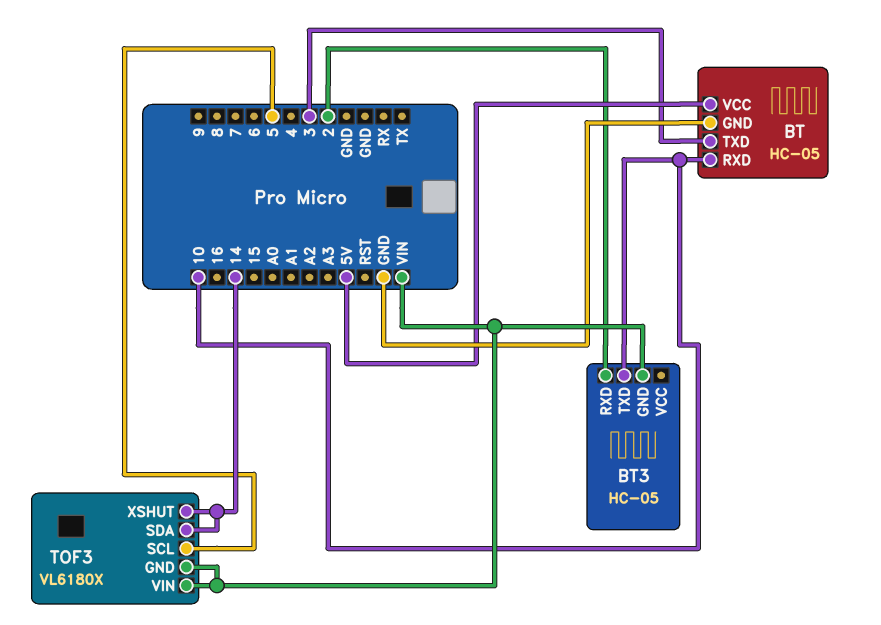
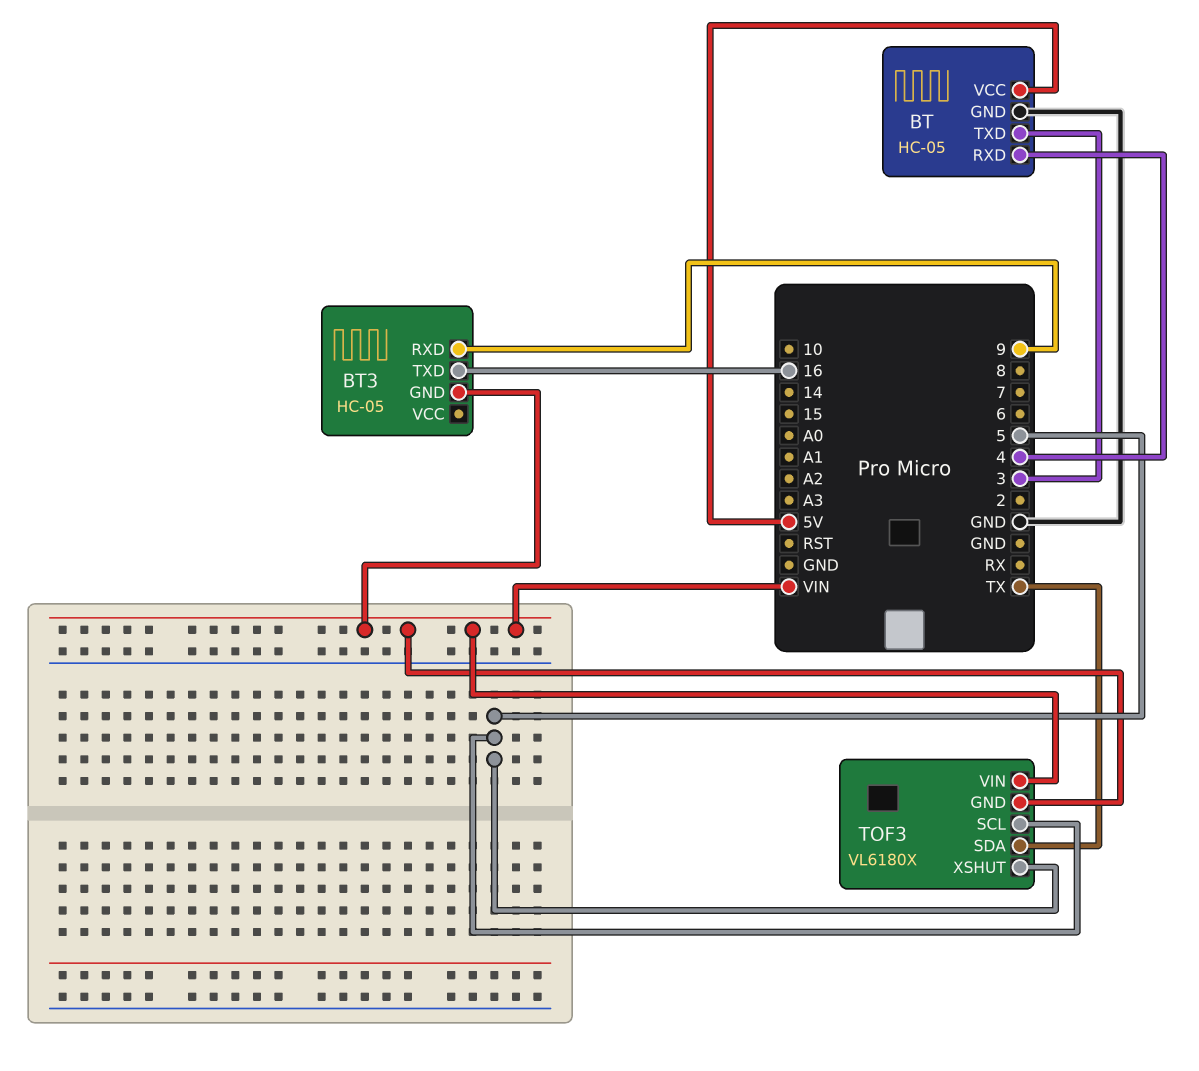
BT pin RXD: 10 -> 4
BT3 pin RXD: 2 -> 9
BT3 pin TXD: 10 -> 16
TOF3 pin SDA: 14 -> TX
TOF3 pin XSHUT: 14 -> 5

